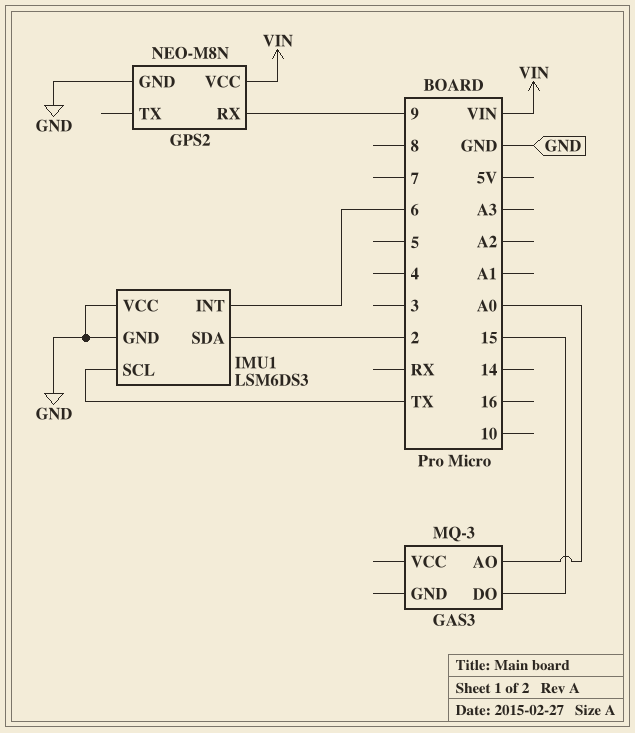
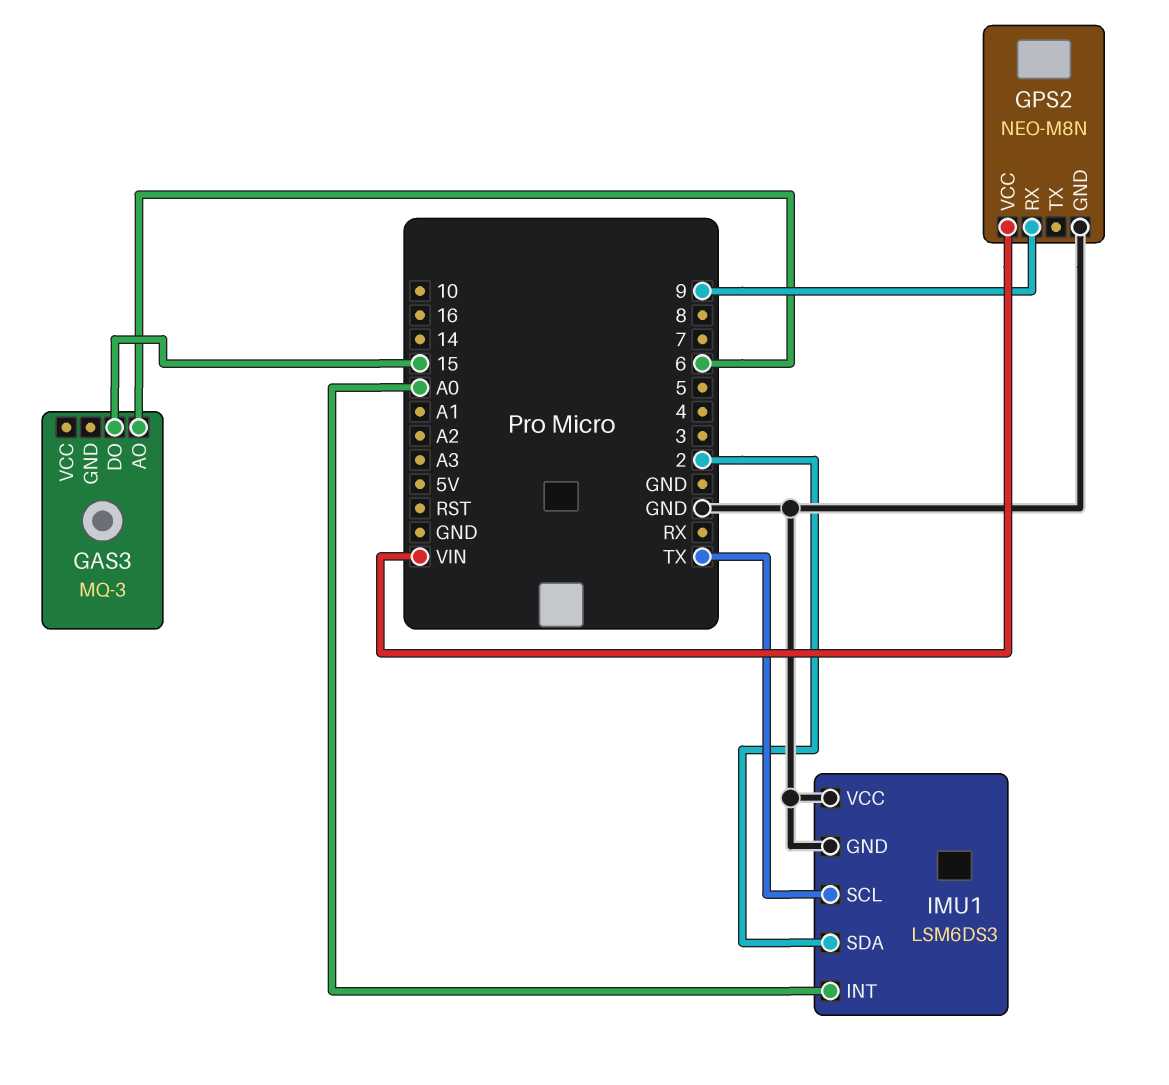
GAS3 pin AO: A0 -> 6
IMU1 pin INT: 6 -> A0

